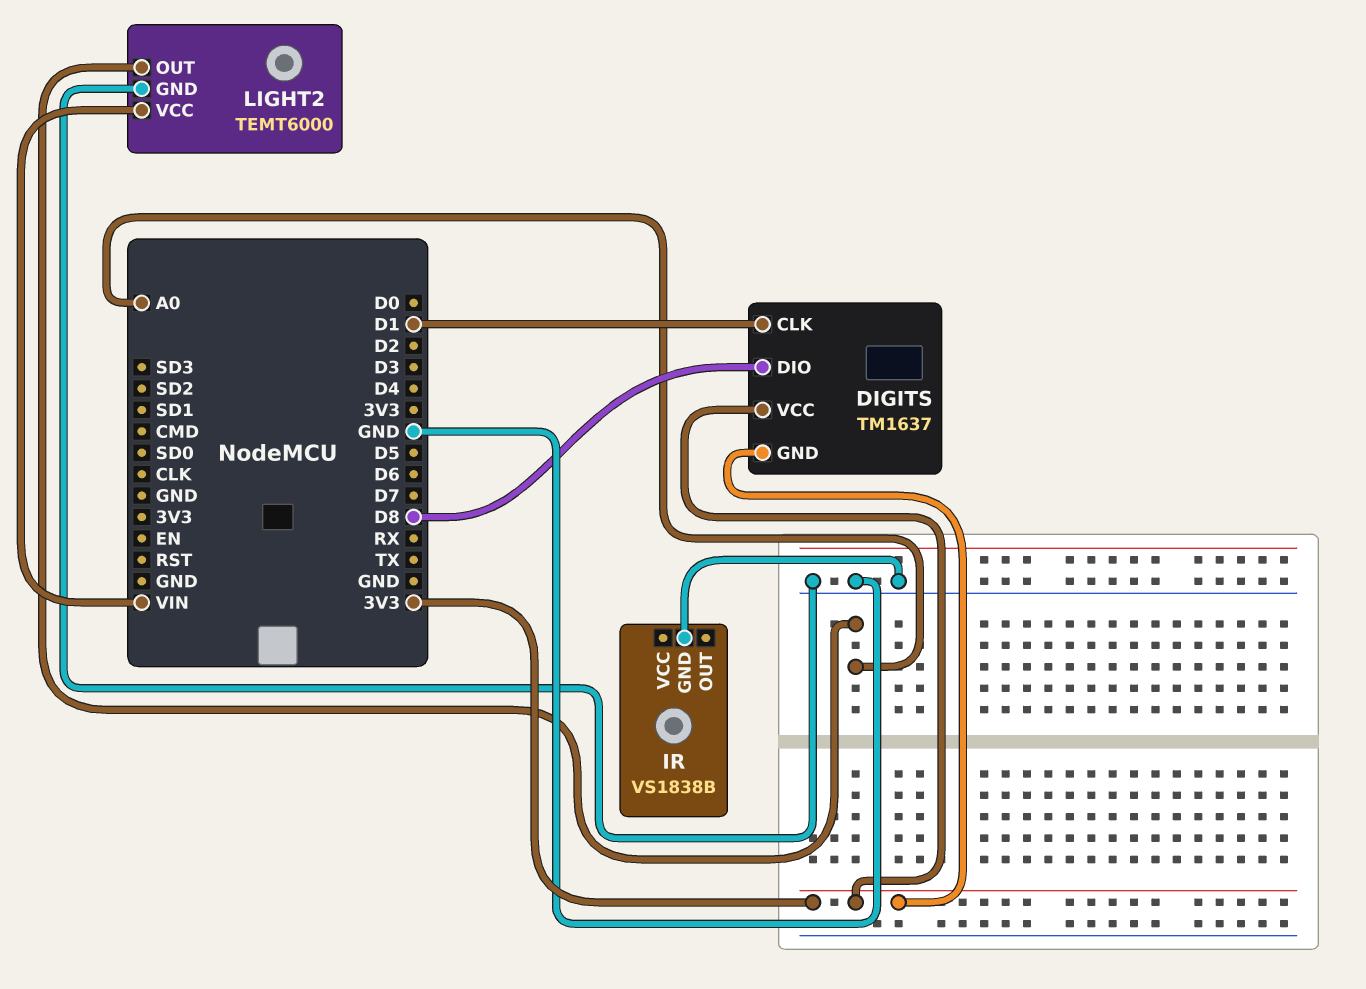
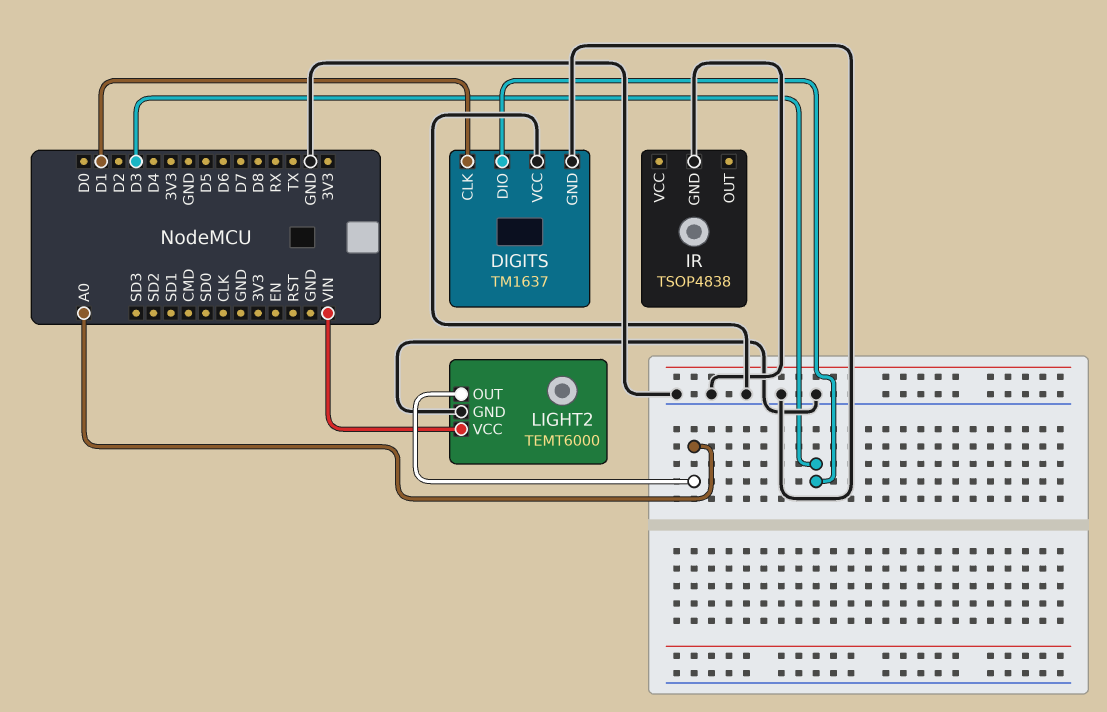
DIGITS pin DIO: D8 -> D3
DIGITS pin GND: 3V3 -> GND
DIGITS pin VCC: 3V3 -> GND
IR: VS1838B -> TSOP4838

